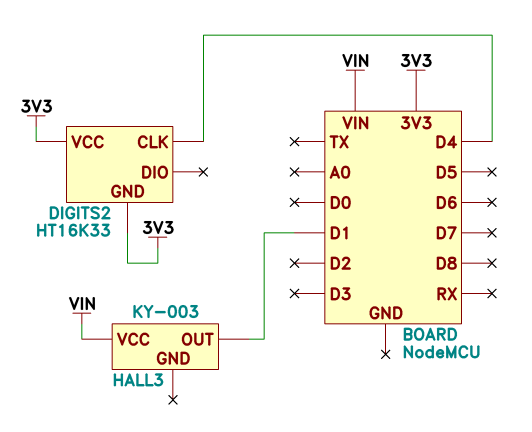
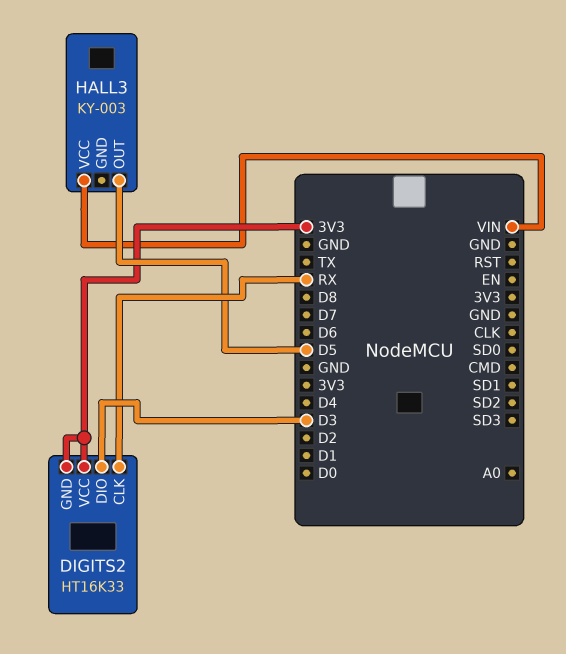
DIGITS2 pin CLK: D4 -> RX
DIGITS2 pin DIO: none -> D3
HALL3 pin OUT: D1 -> D5

